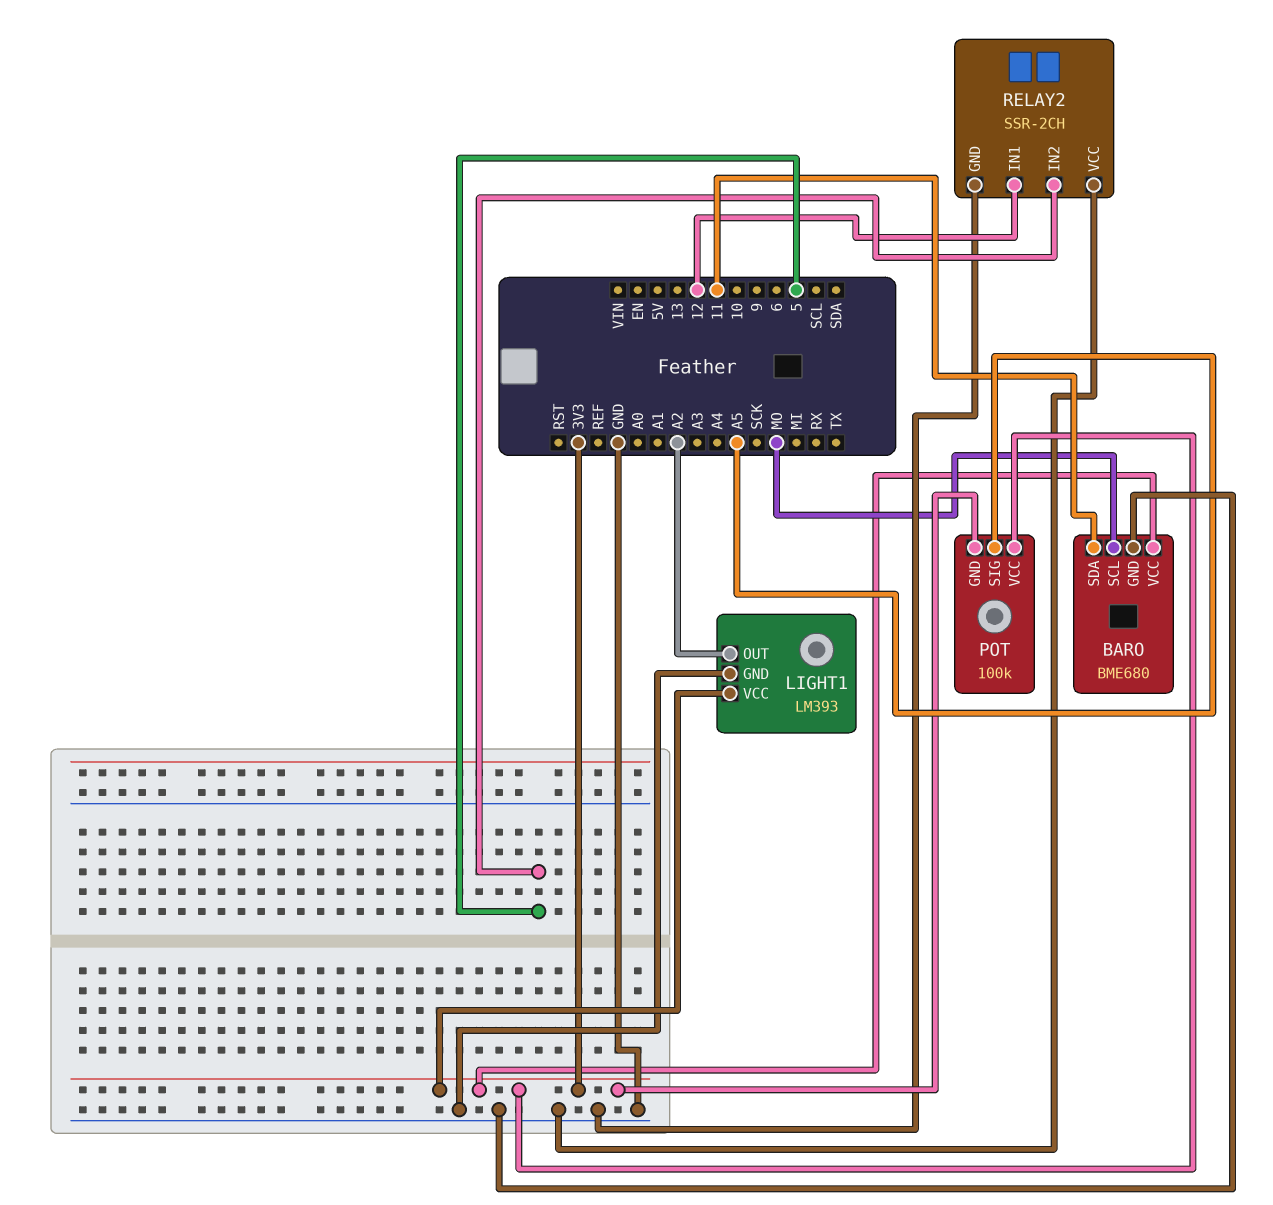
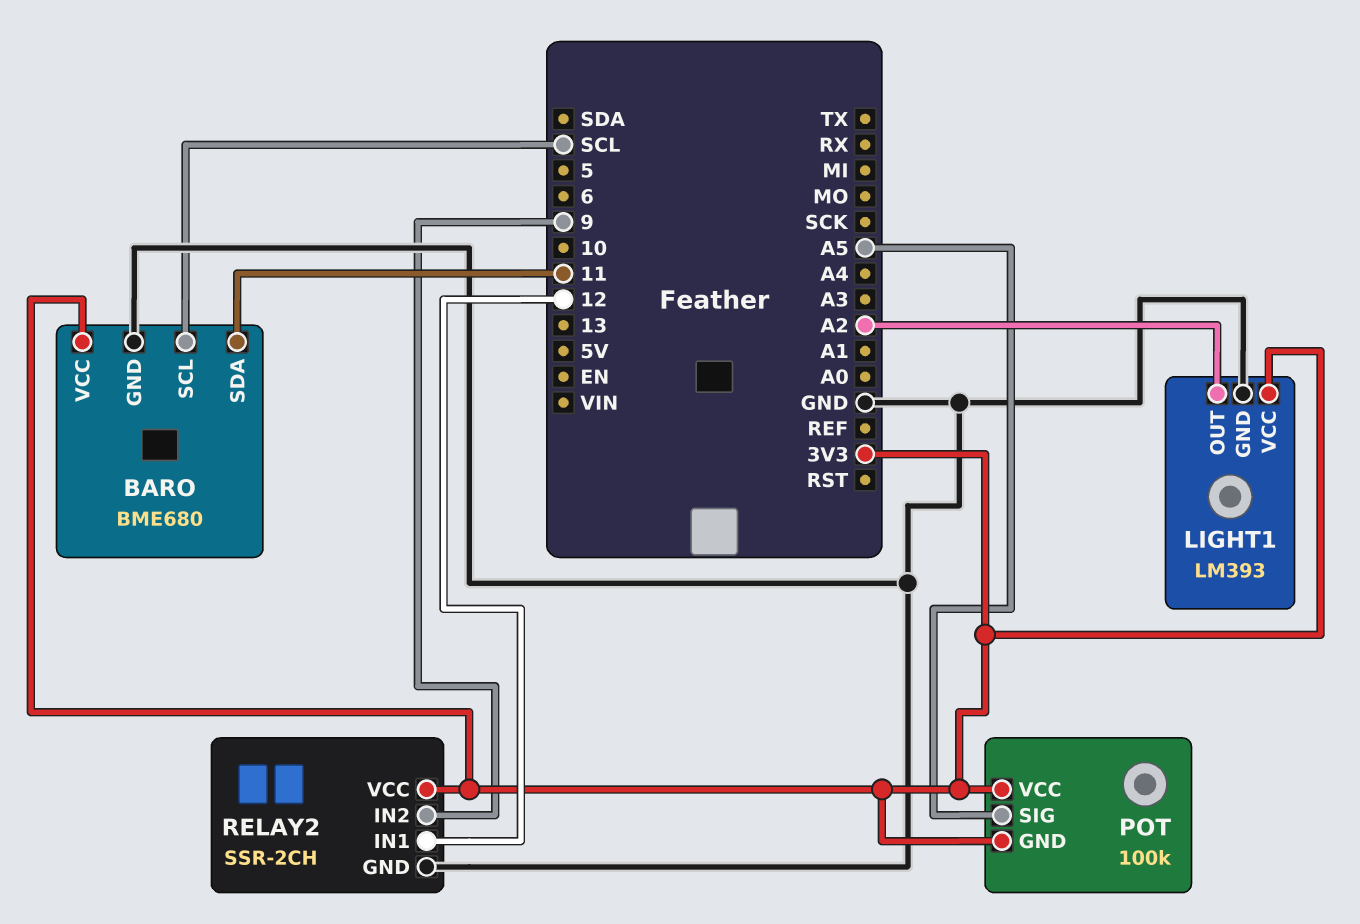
BARO pin SCL: MO -> SCL
RELAY2 pin IN2: 5 -> 9
RELAY2 pin VCC: GND -> 3V3

